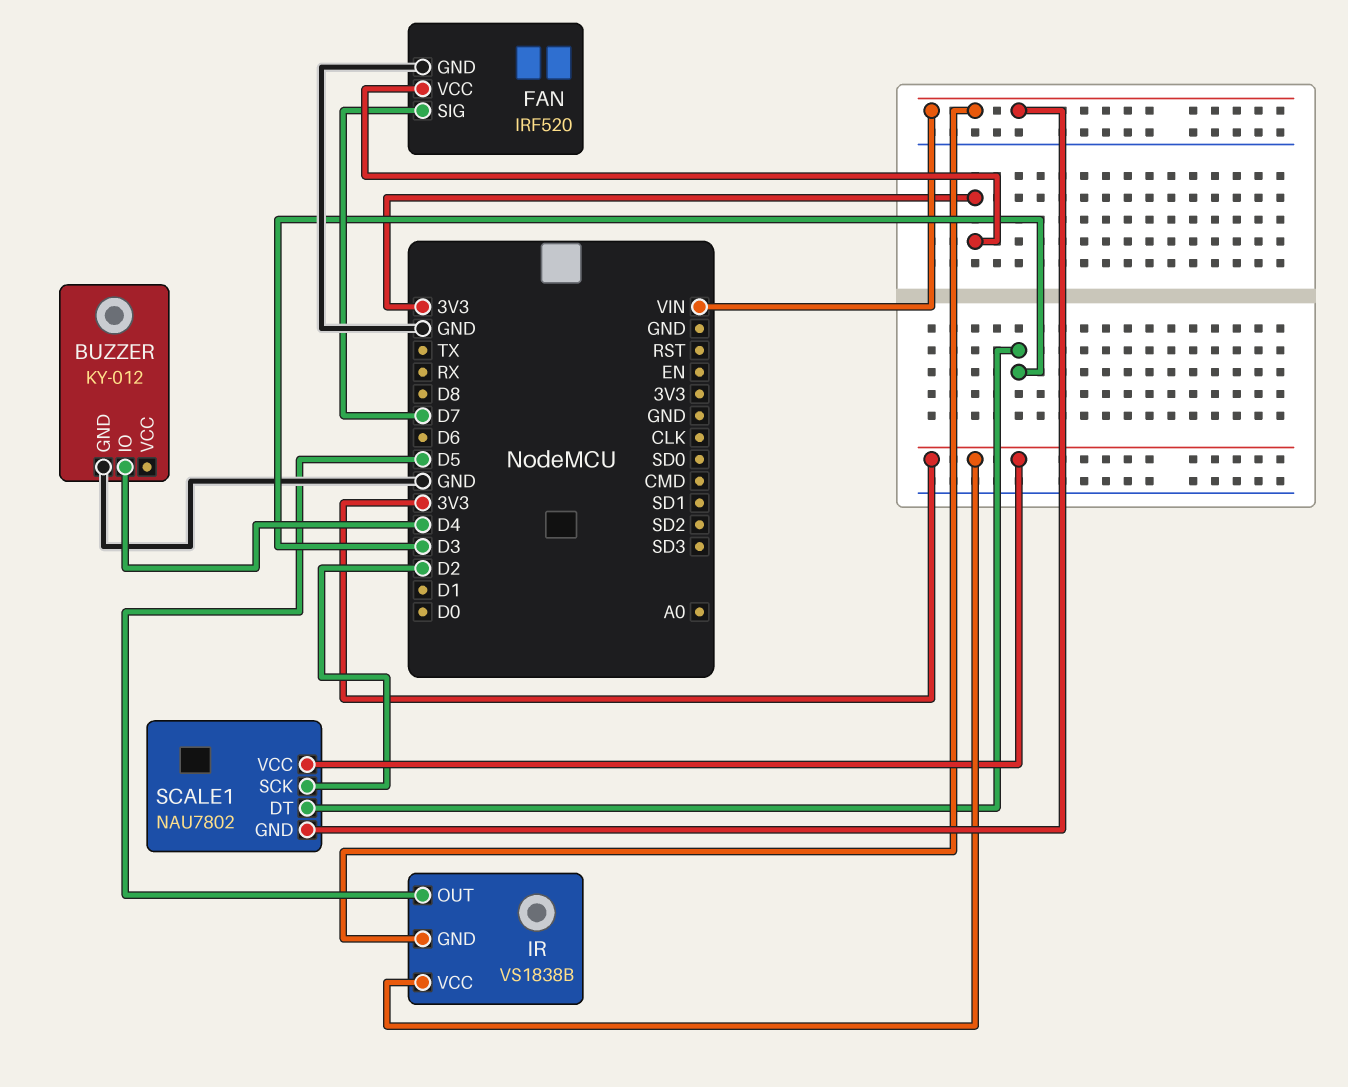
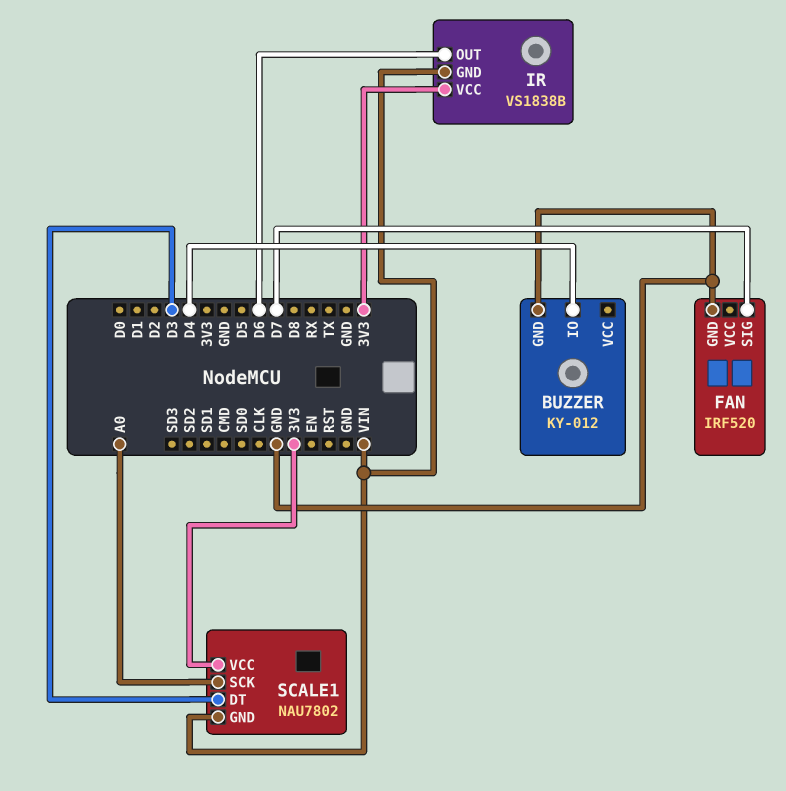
FAN pin VCC: 3V3 -> none
IR pin OUT: D5 -> D6
SCALE1 pin SCK: D2 -> A0

